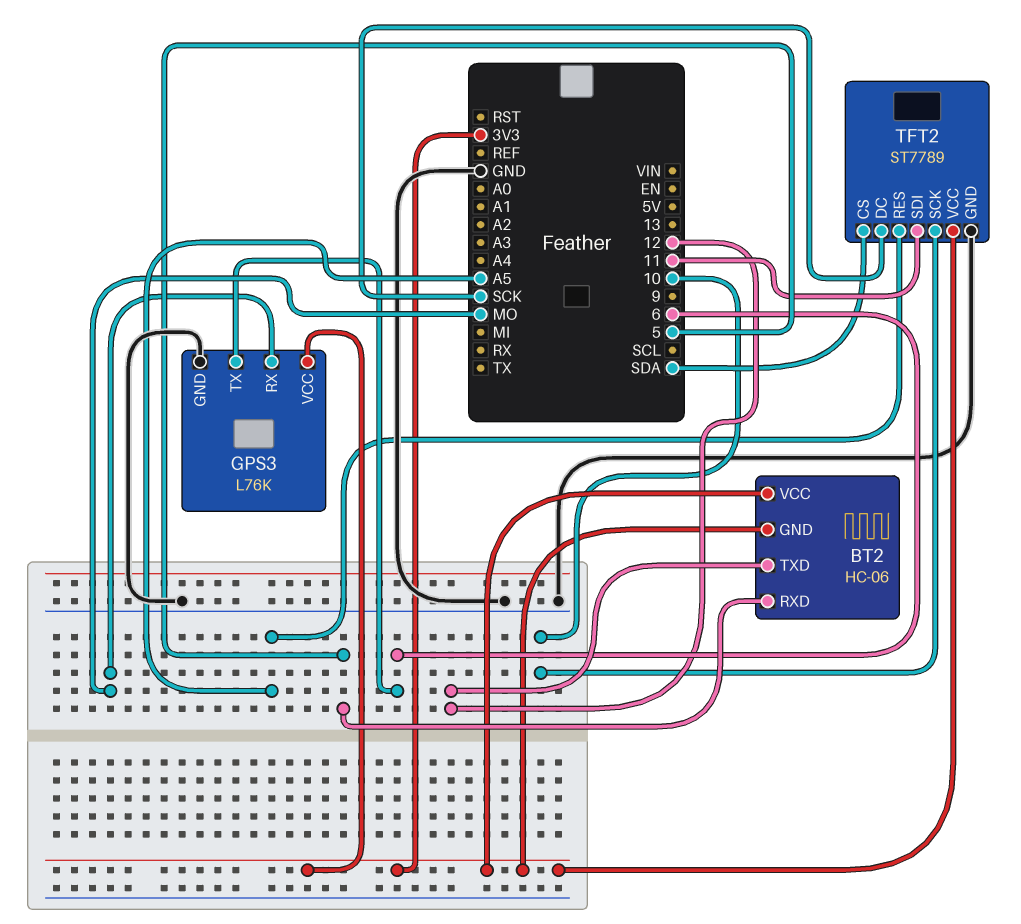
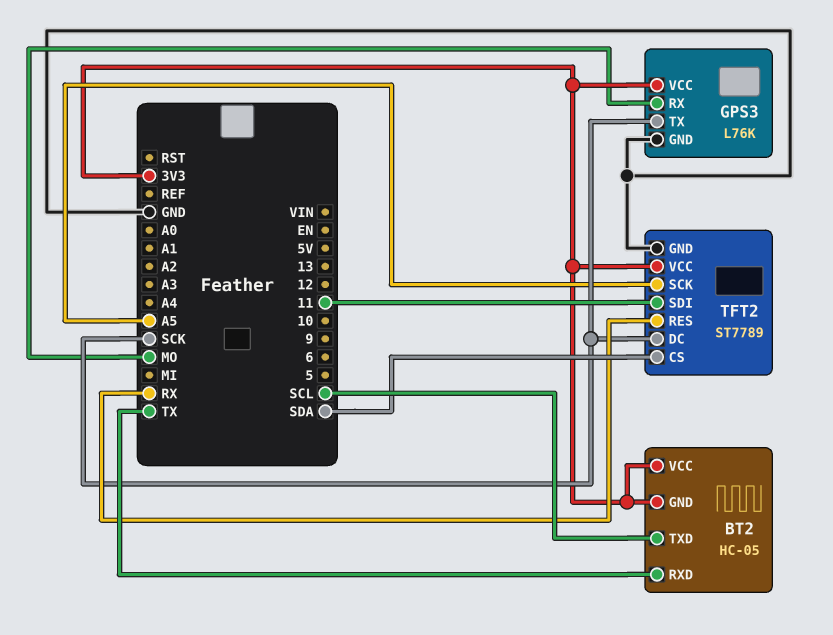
BT2: HC-06 -> HC-05
BT2 pin RXD: 5 -> TX
BT2 pin TXD: 12 -> SCL
GPS3 pin TX: 6 -> SCK
TFT2 pin RES: A5 -> RX
TFT2 pin SCK: 10 -> A5

